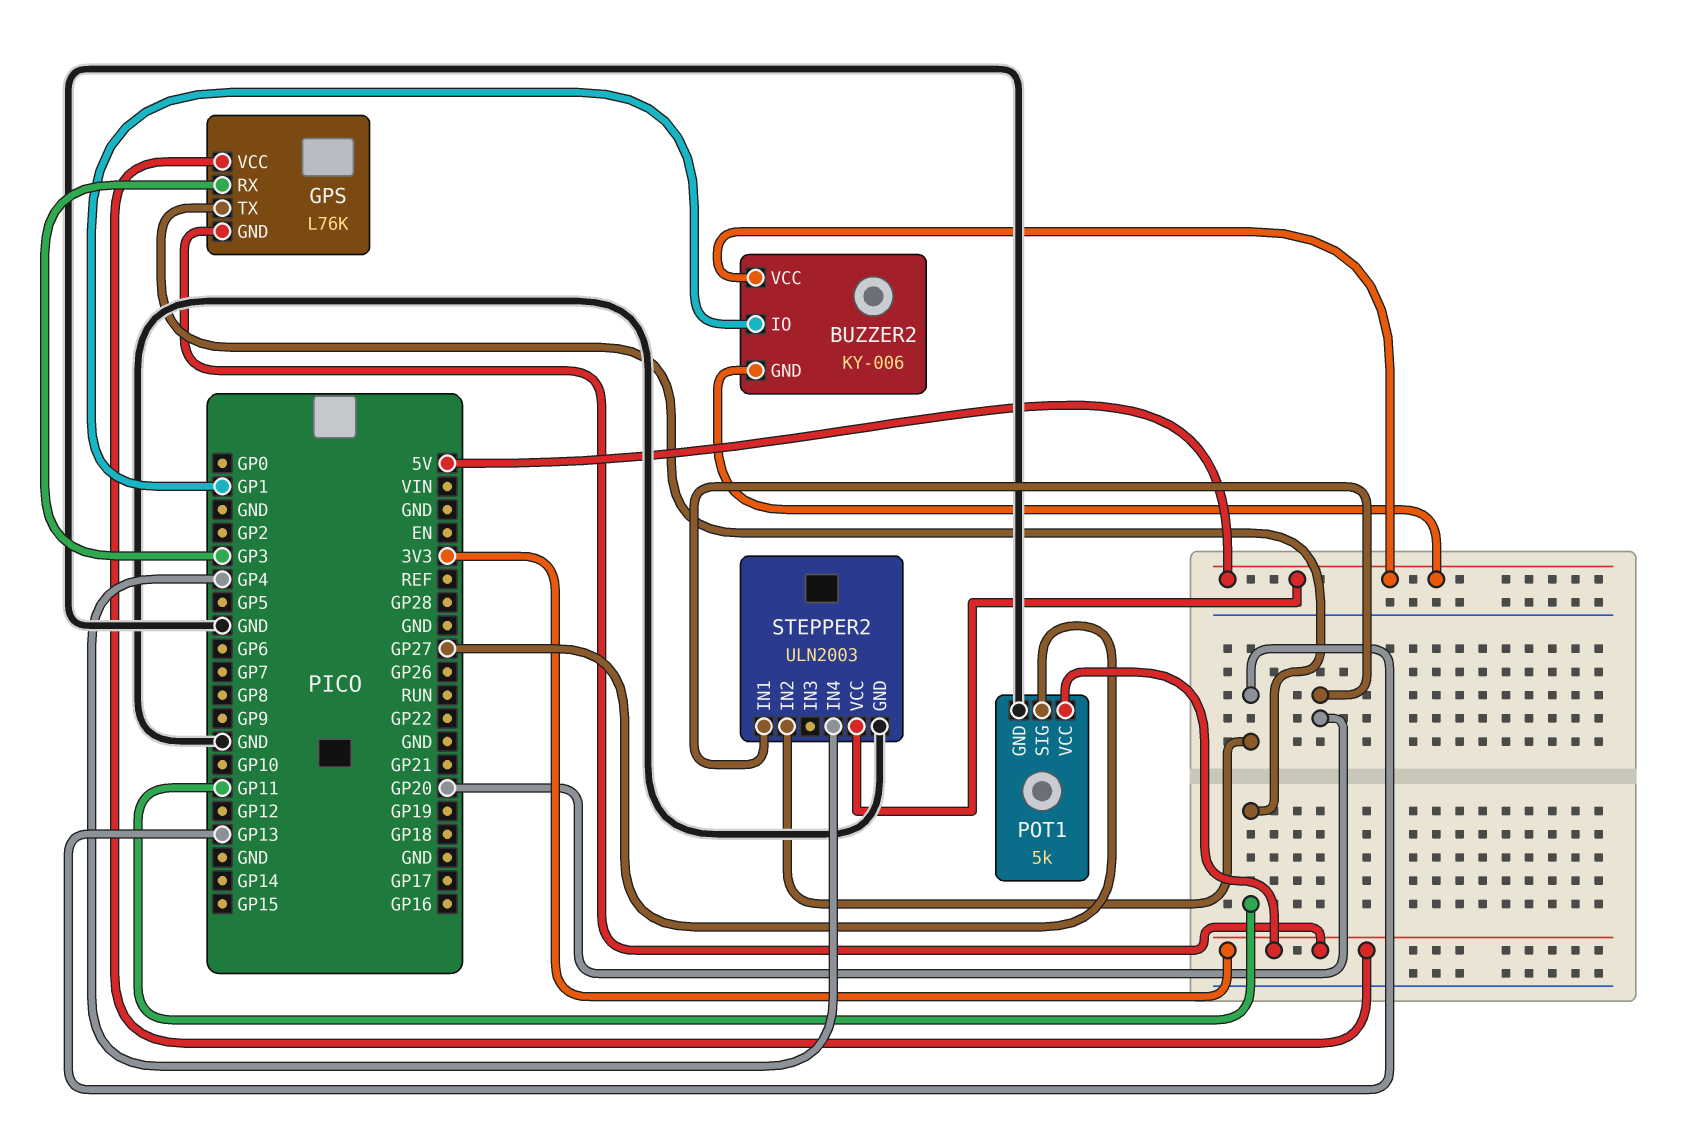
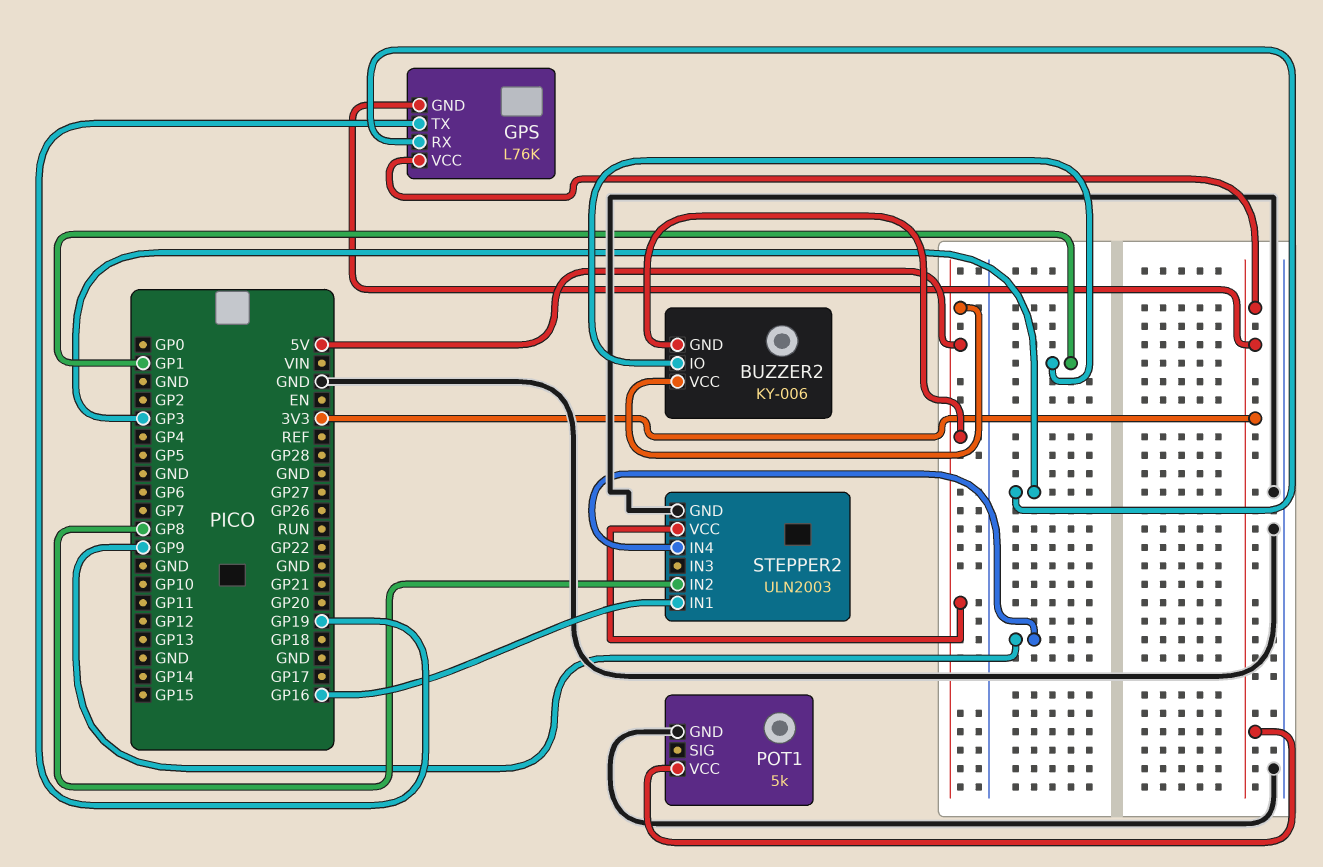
GPS pin TX: GP11 -> GP19
POT1 pin SIG: GP27 -> none
STEPPER2 pin IN1: GP20 -> GP16
STEPPER2 pin IN2: GP13 -> GP8
STEPPER2 pin IN4: GP4 -> GP9

